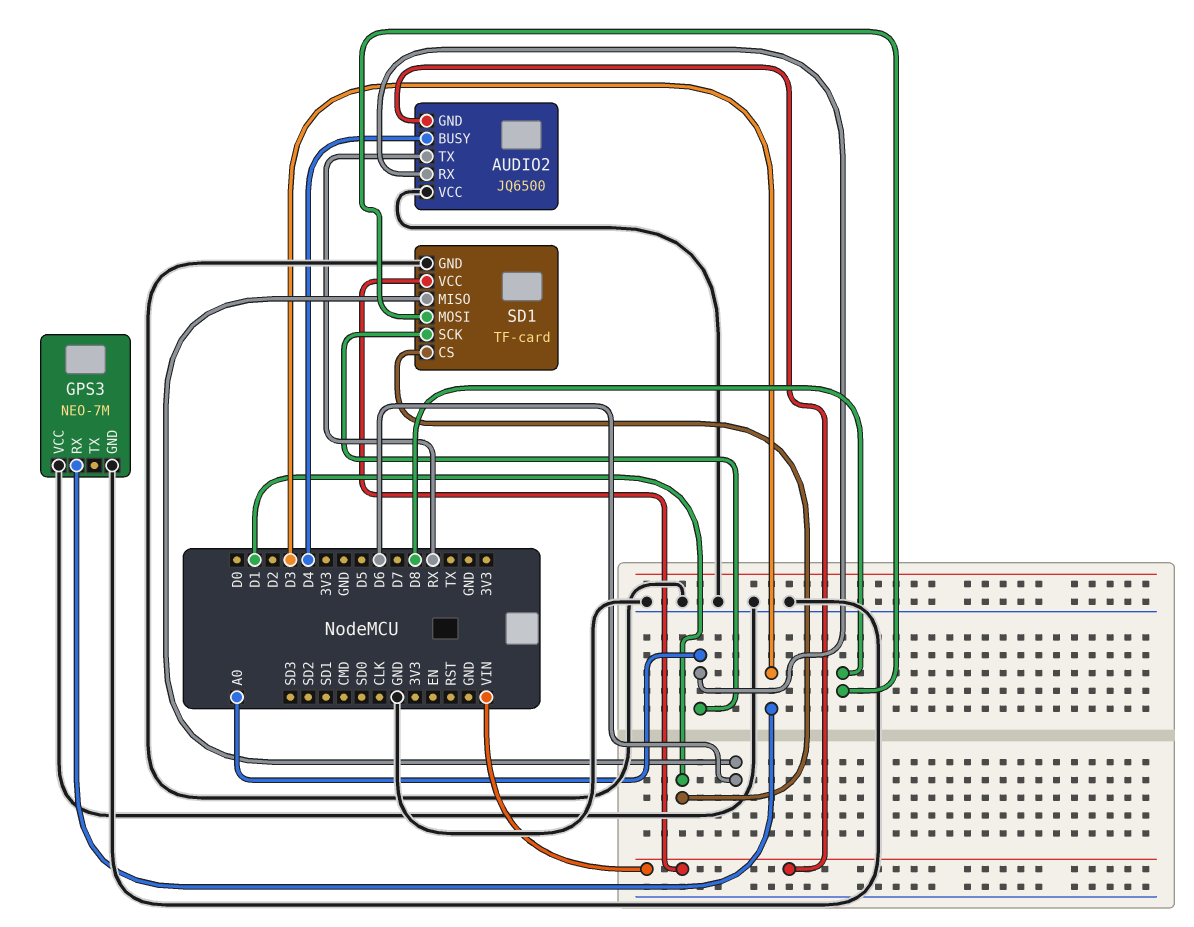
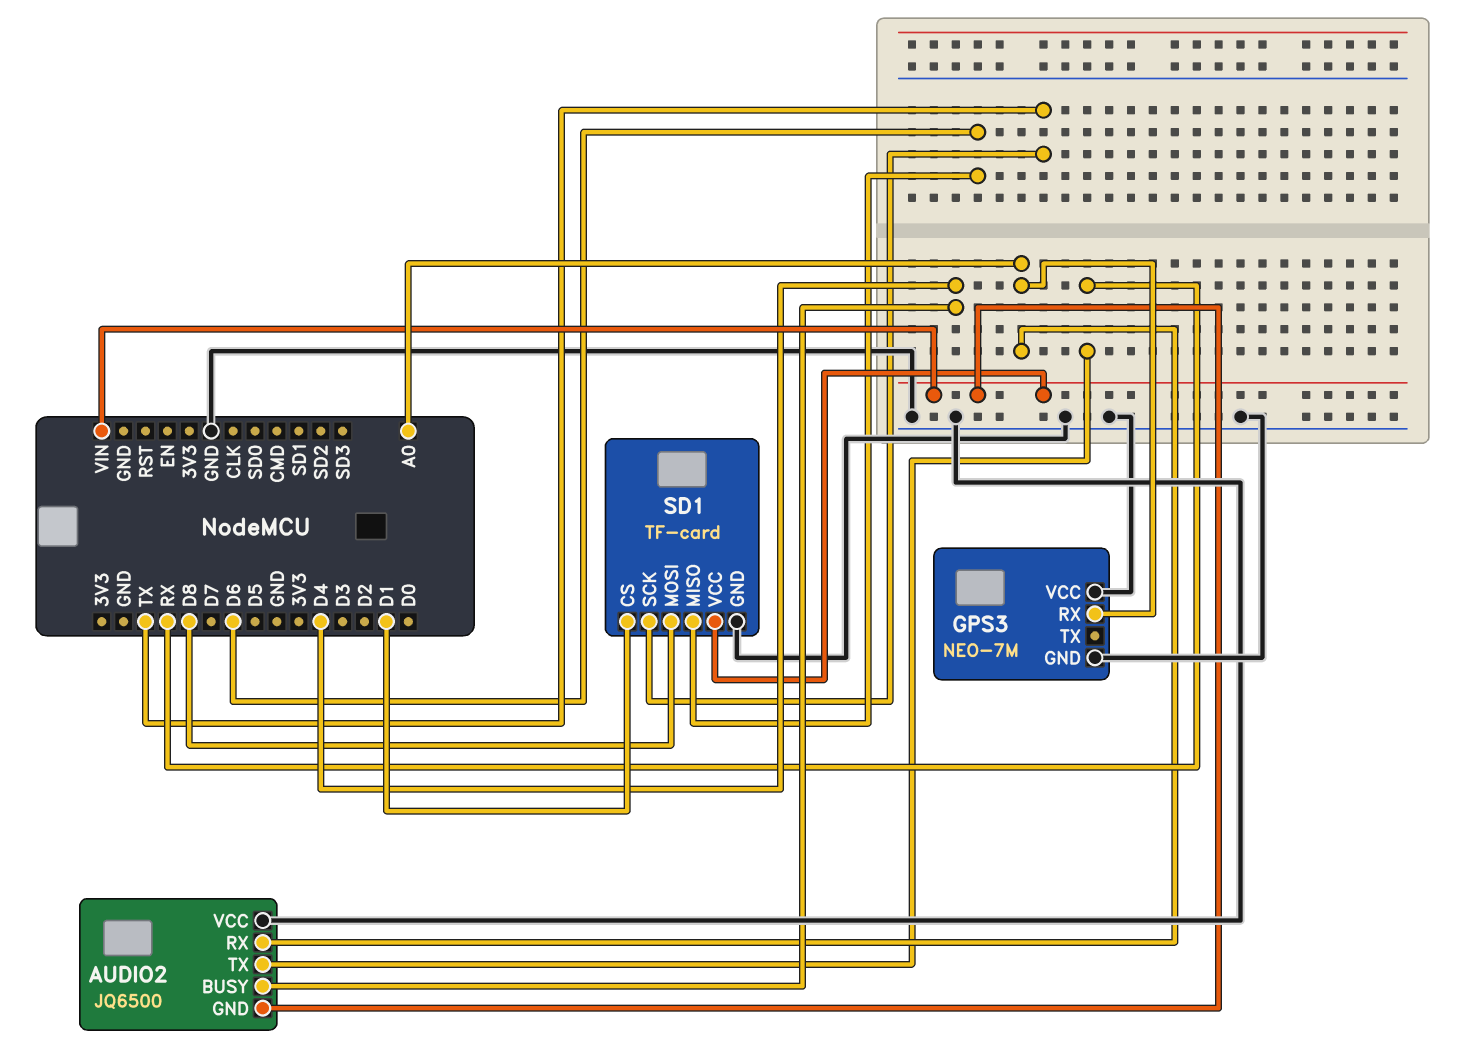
GPS3 pin RX: D3 -> A0
SD1 pin SCK: A0 -> TX

